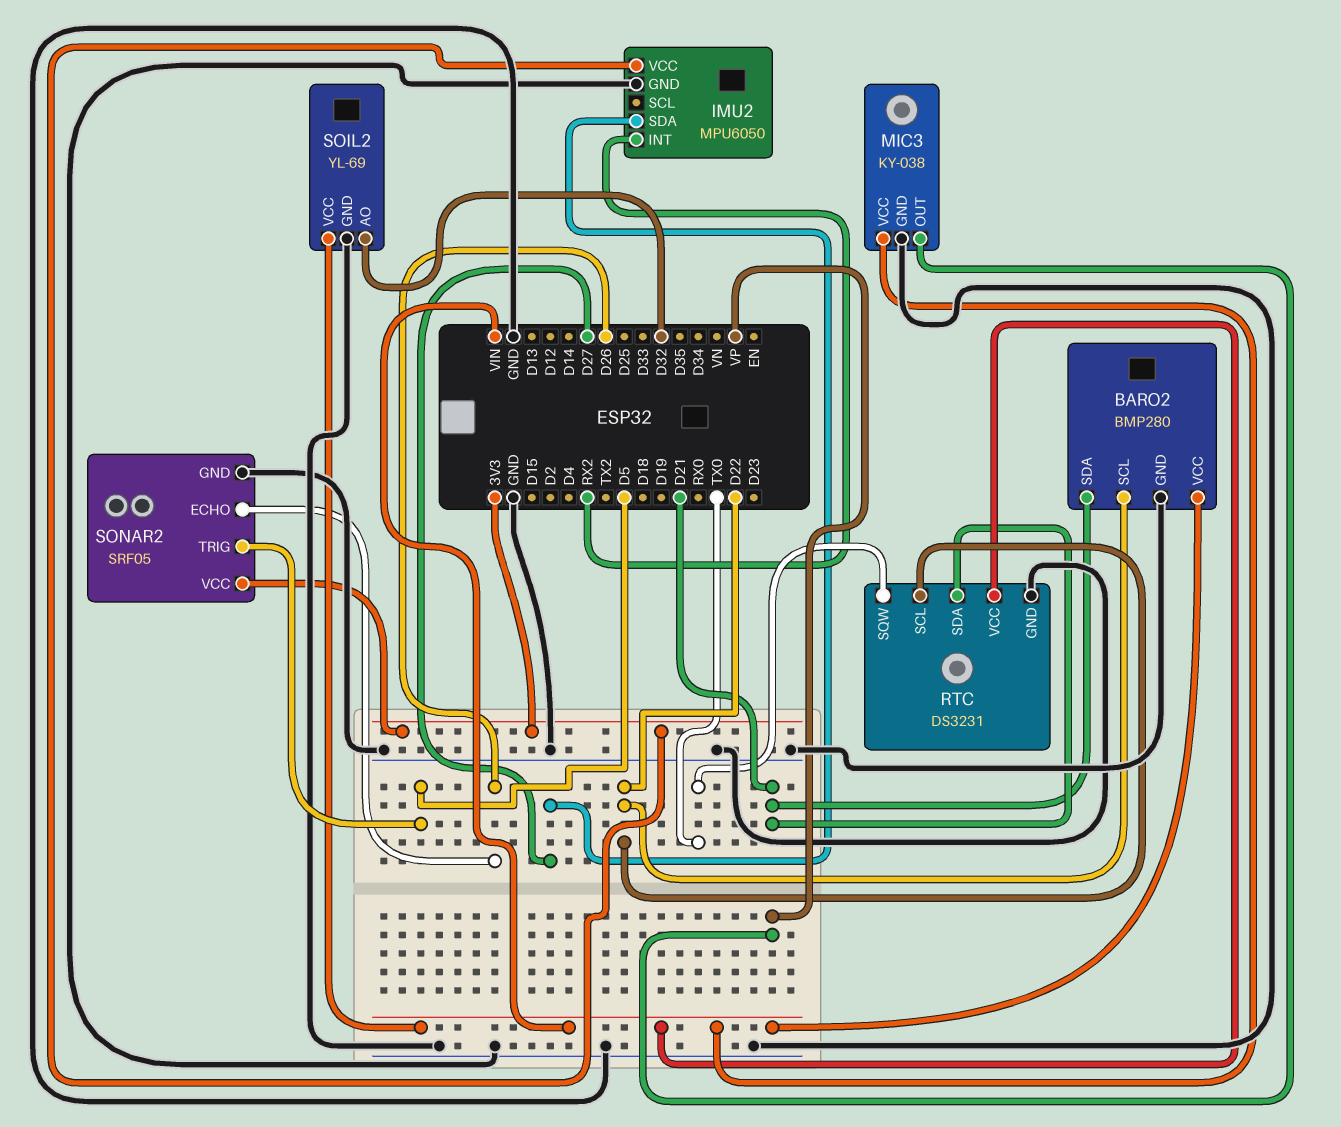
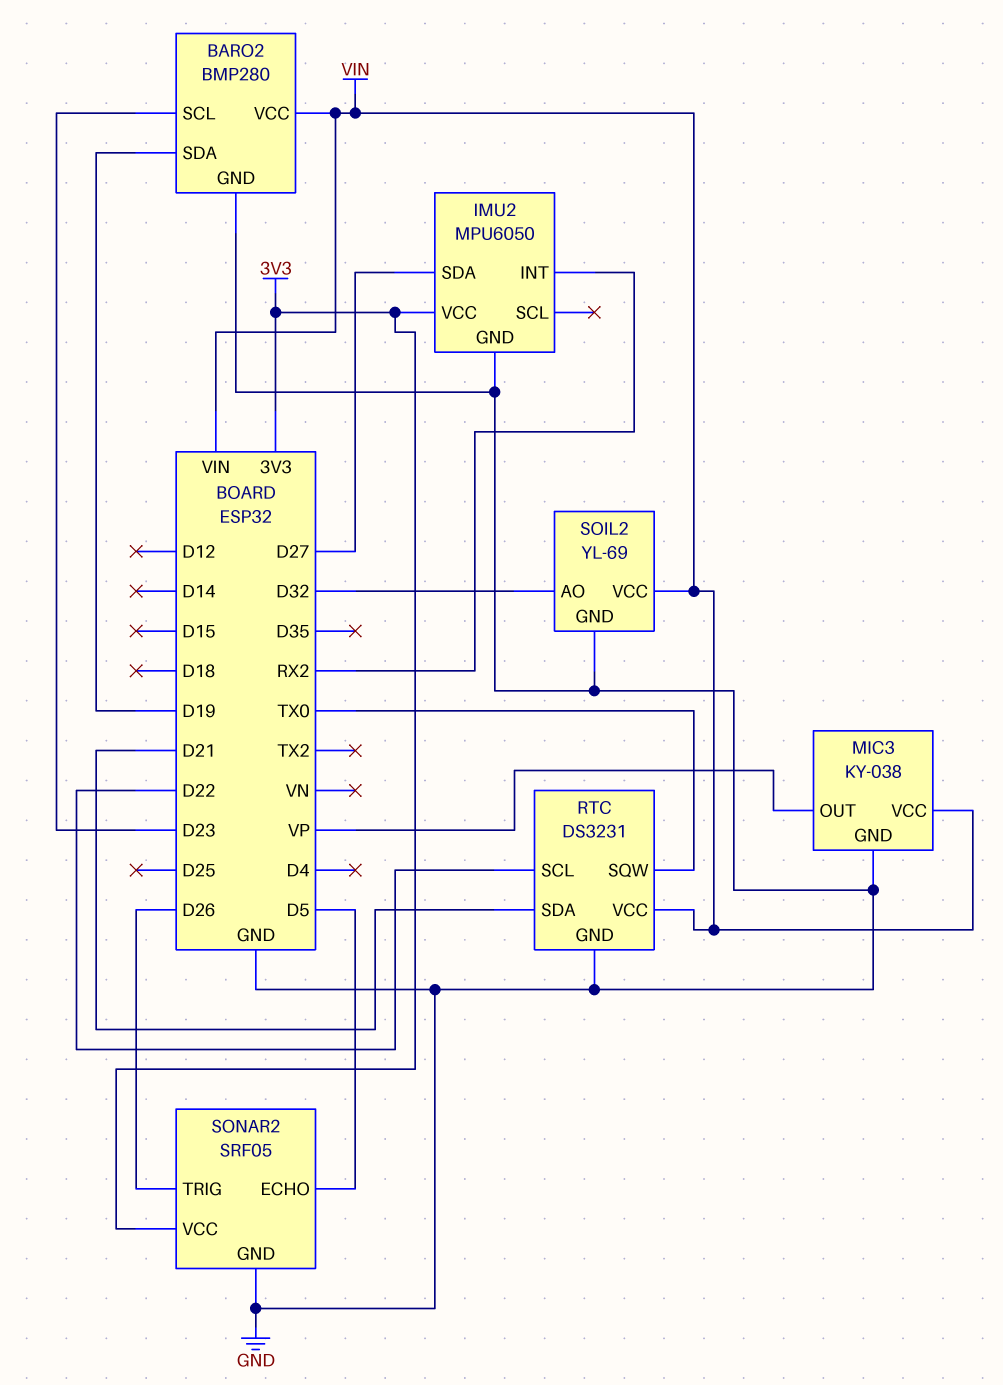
BARO2 pin SCL: D22 -> D23
BARO2 pin SDA: D21 -> D19
SONAR2 pin ECHO: D26 -> D5
SONAR2 pin TRIG: D5 -> D26

